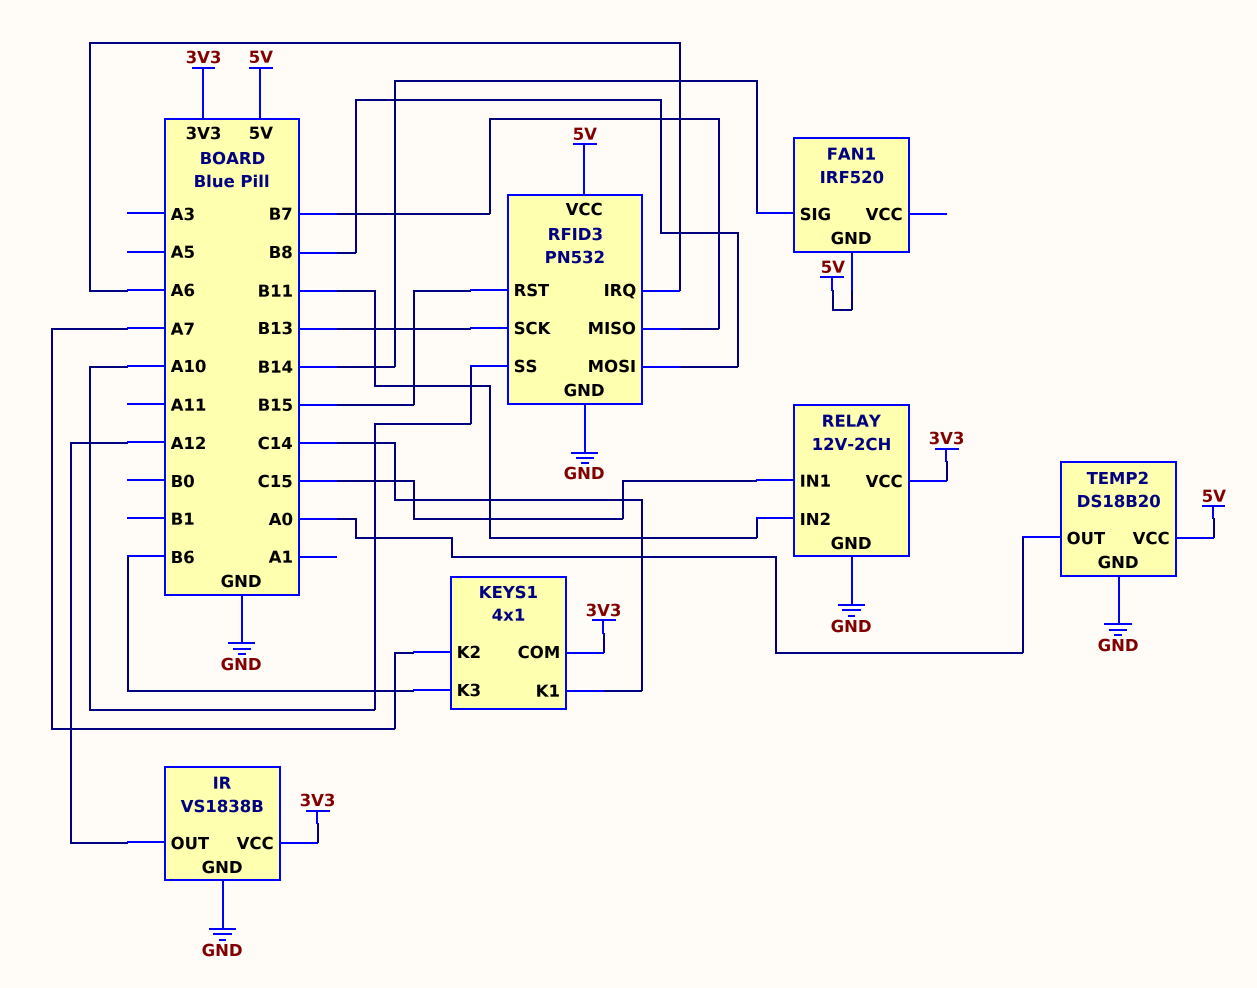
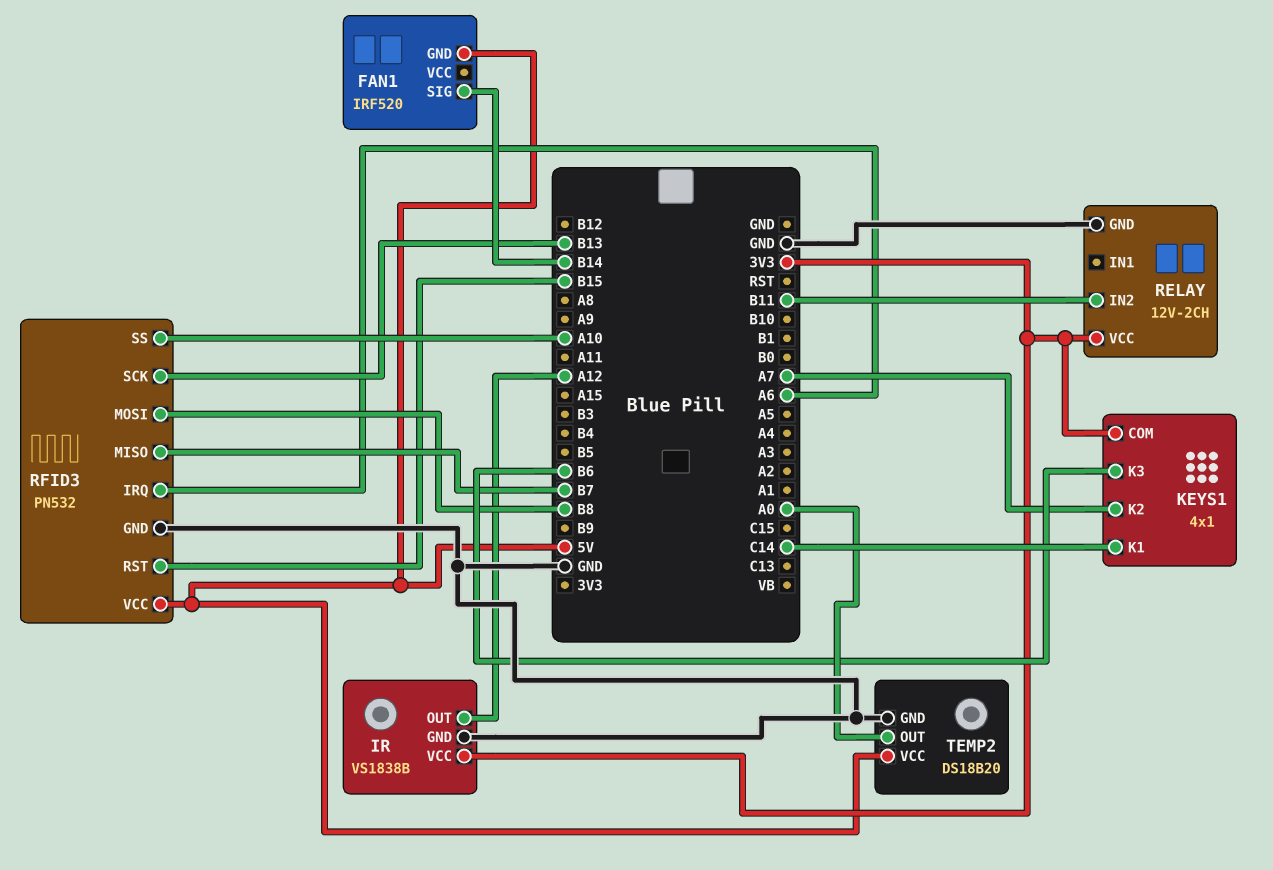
RELAY pin IN1: C15 -> none

